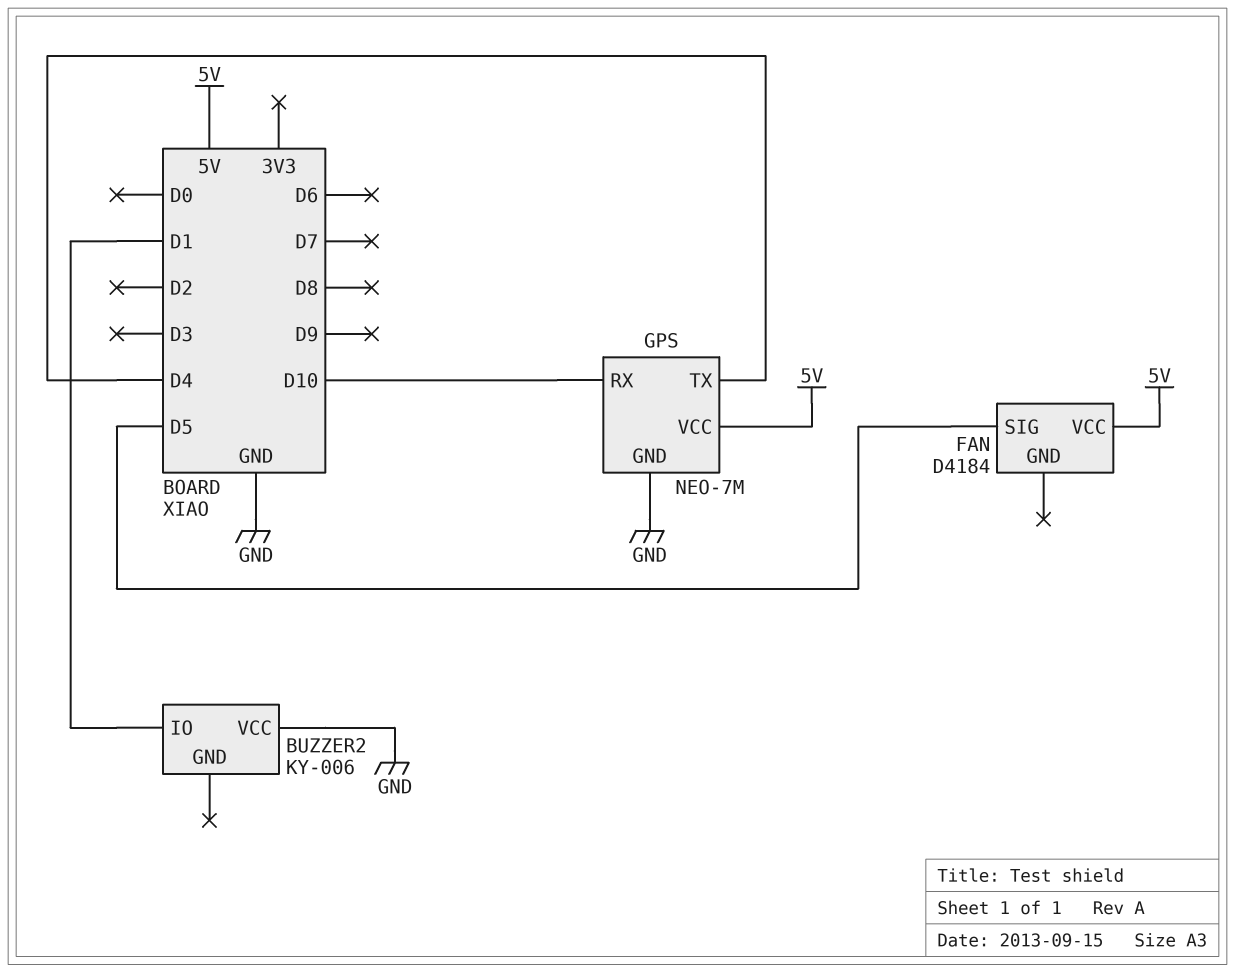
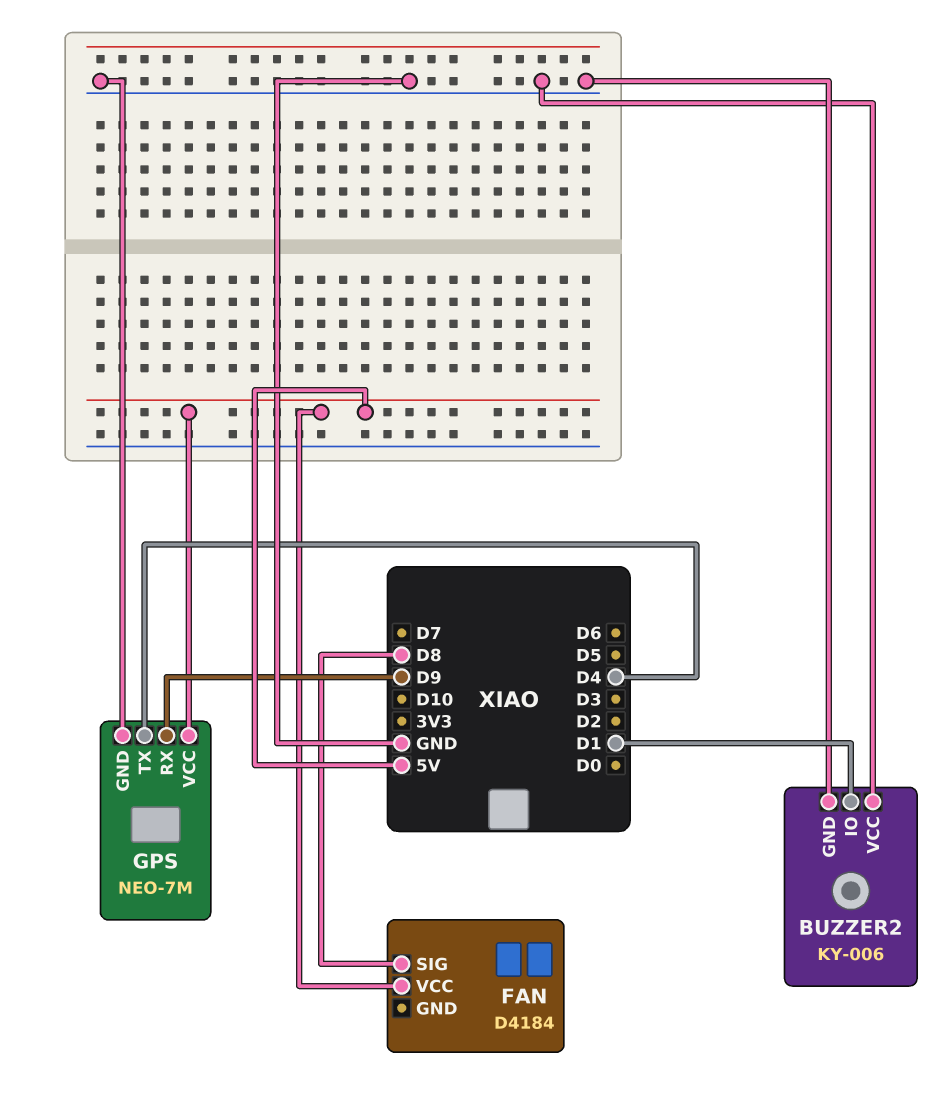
BUZZER2 pin GND: none -> GND
FAN pin SIG: D5 -> D8
GPS pin RX: D10 -> D9

